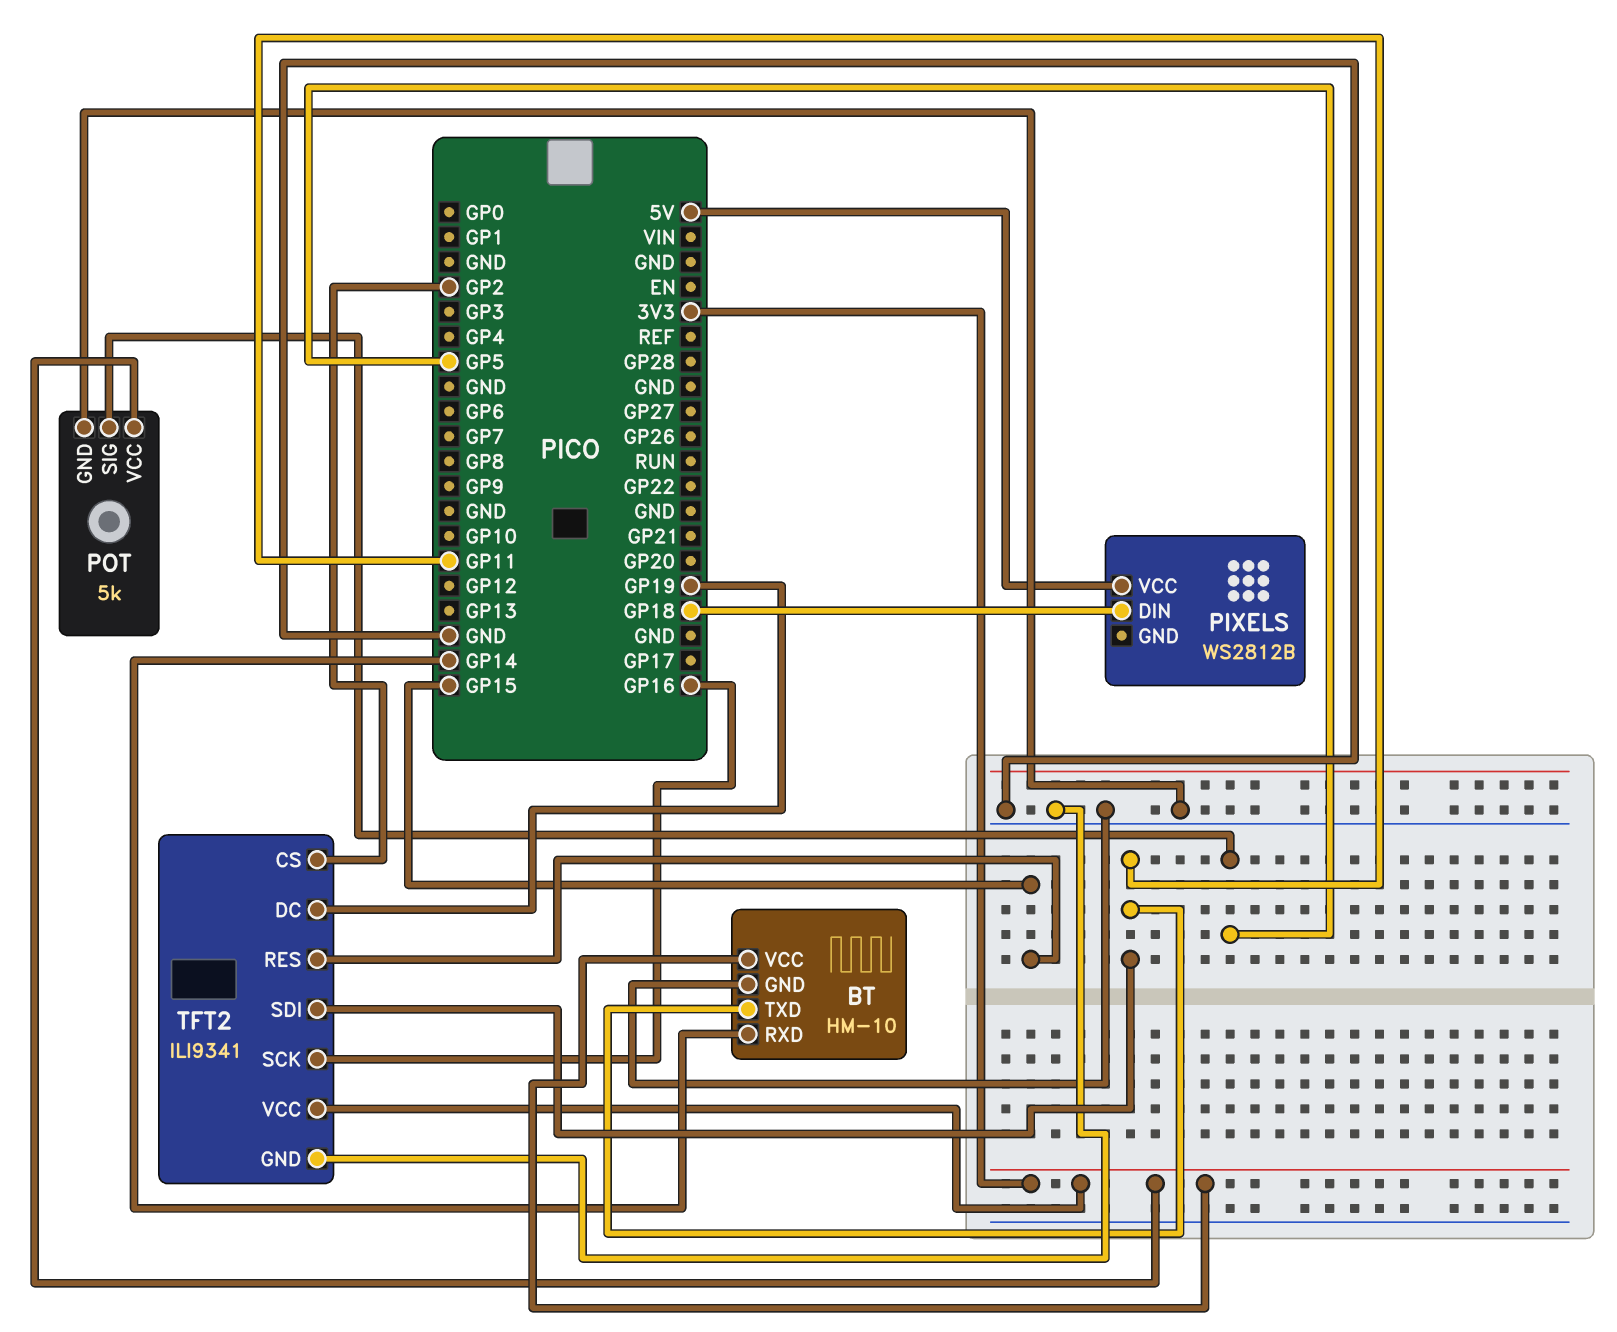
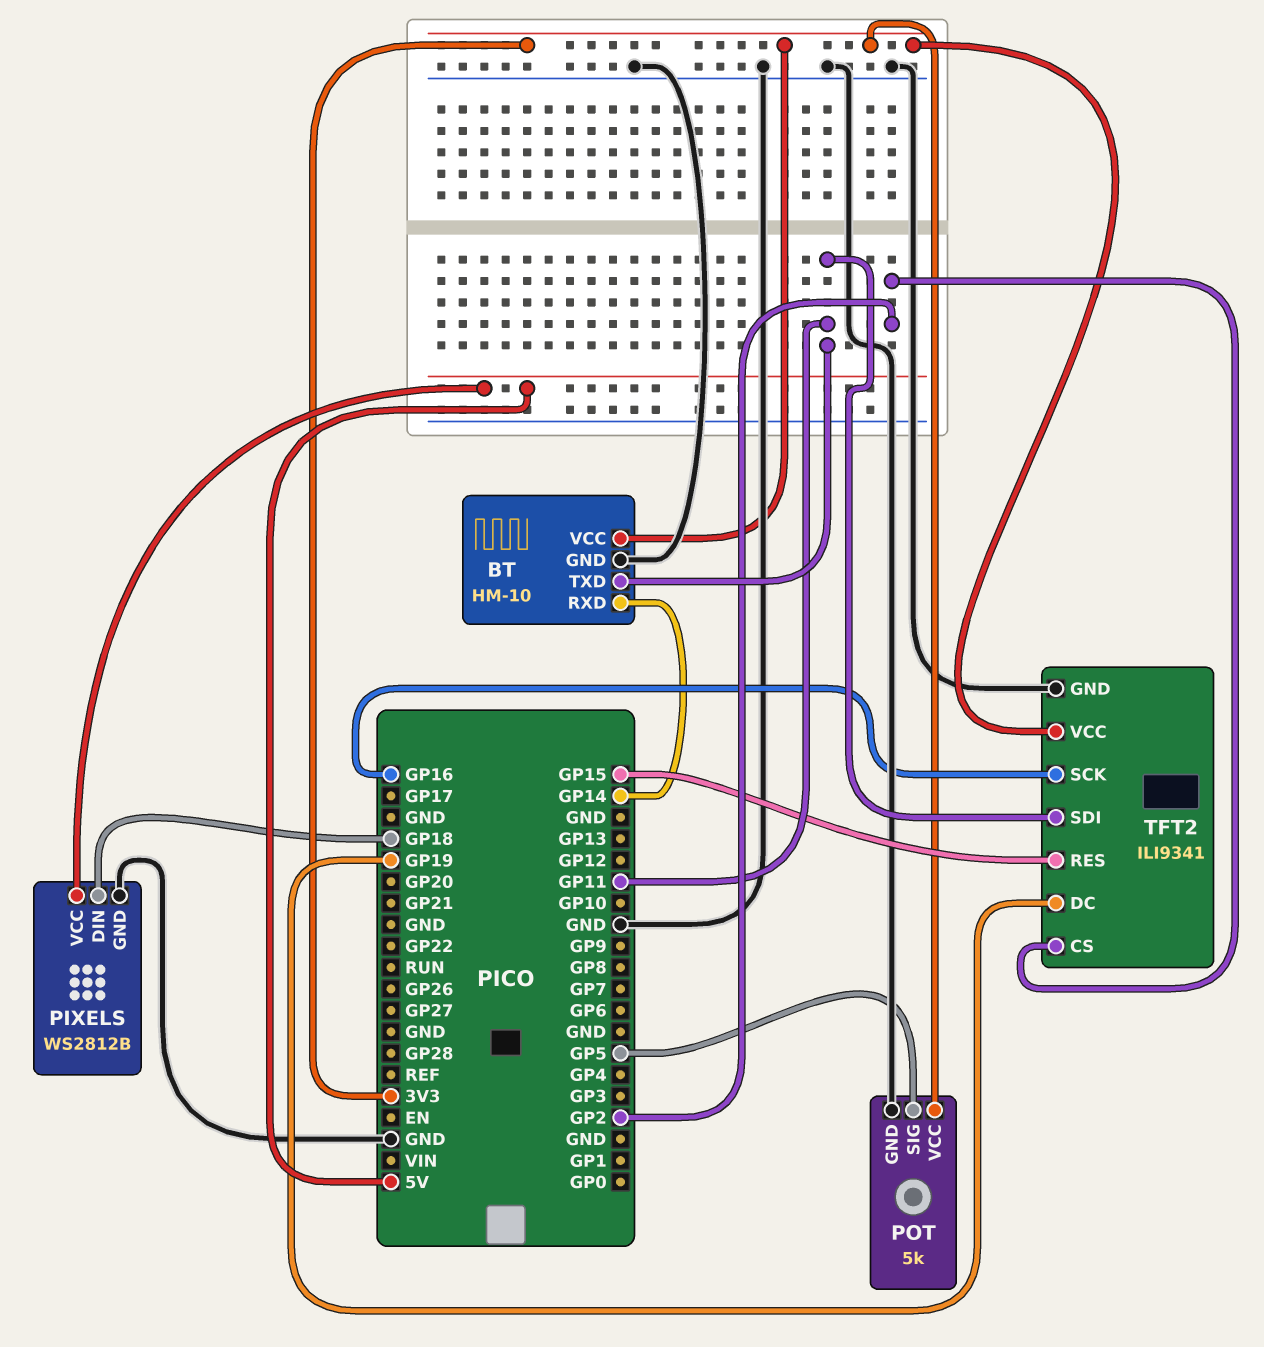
PIXELS pin GND: none -> GND

